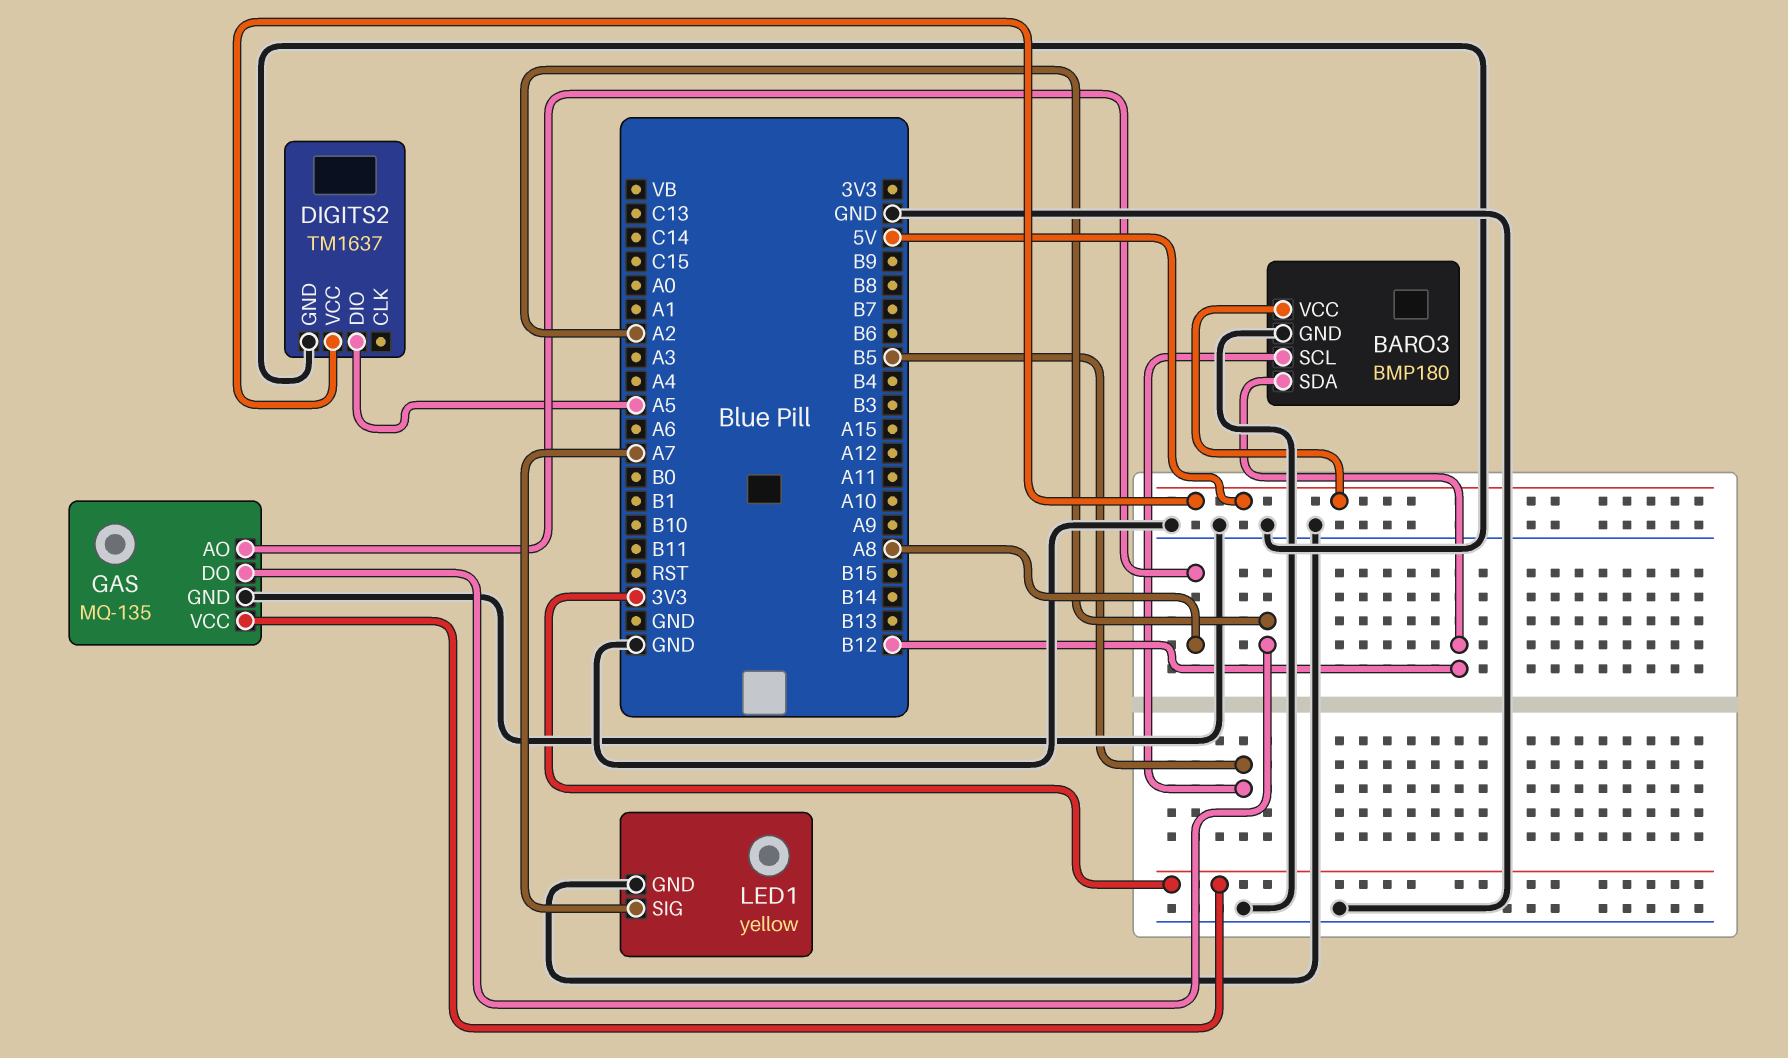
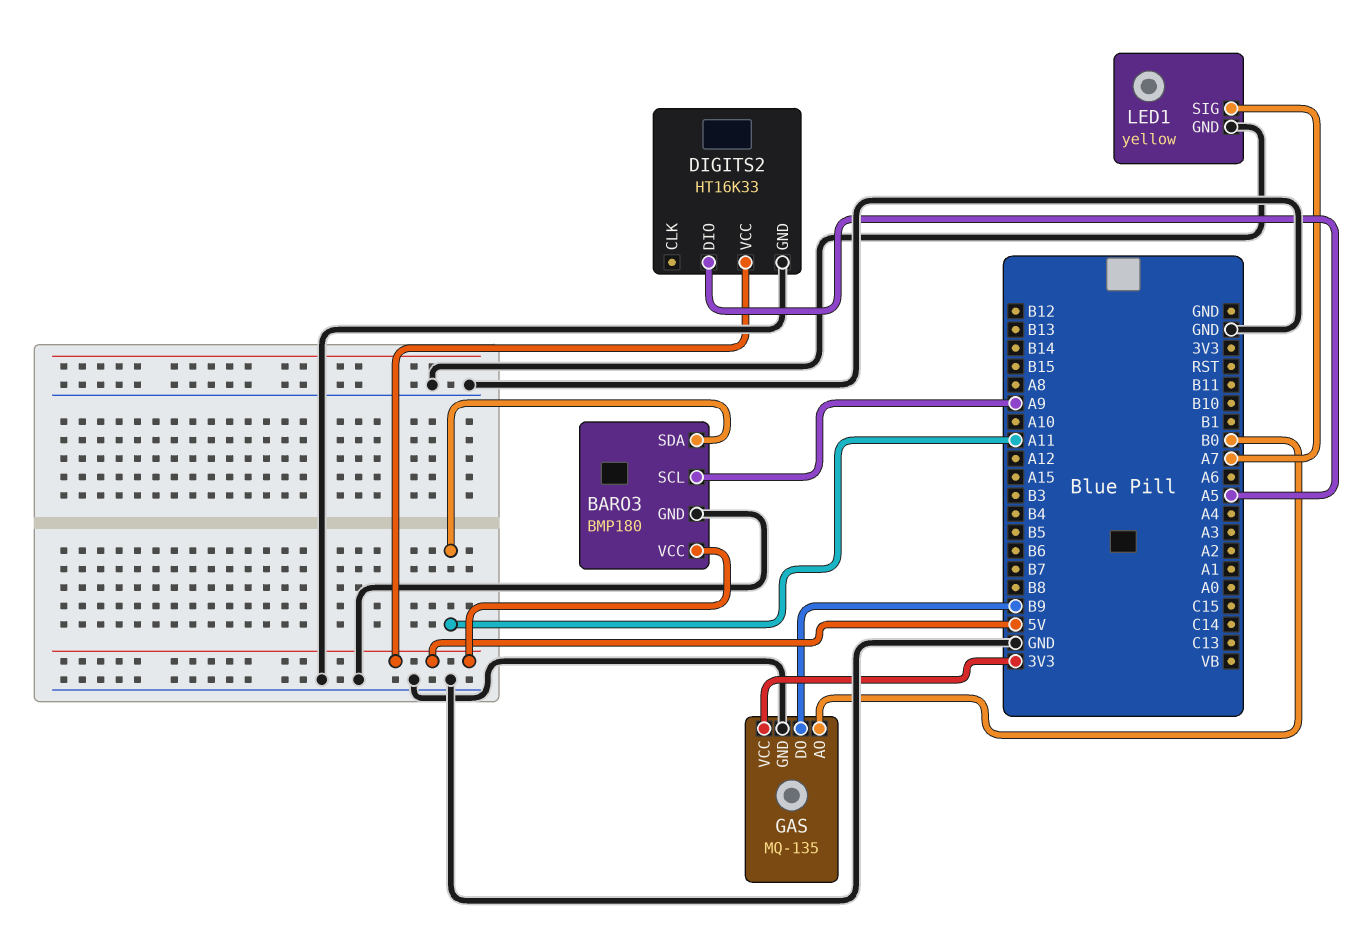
BARO3 pin SCL: B5 -> A9
BARO3 pin SDA: B12 -> A11
DIGITS2: TM1637 -> HT16K33
GAS pin AO: A8 -> B0
GAS pin DO: A2 -> B9

